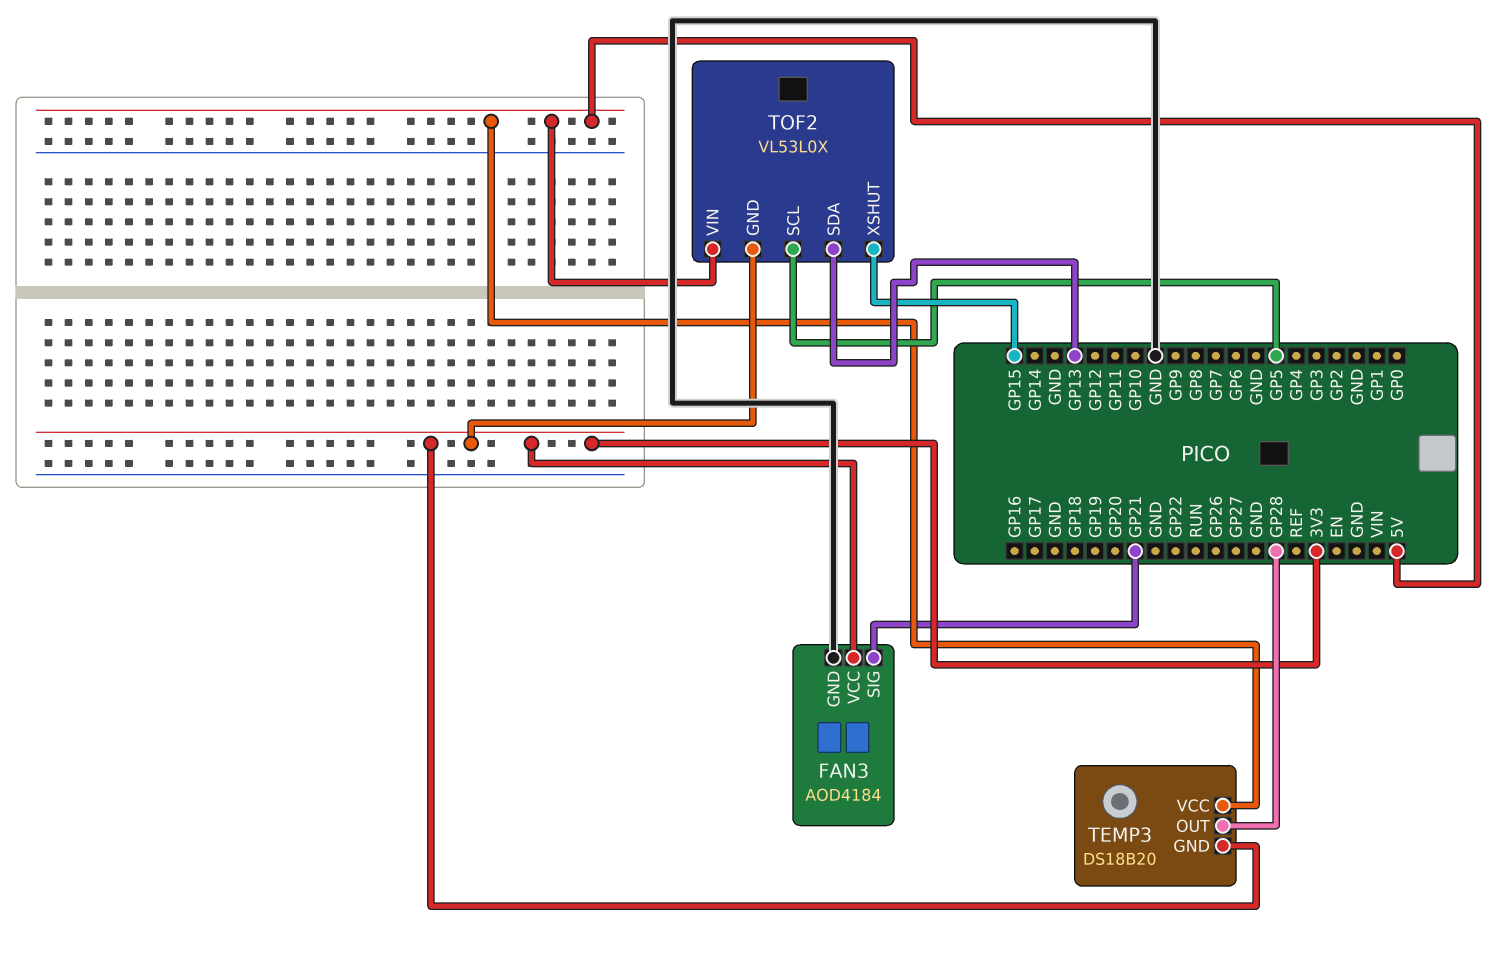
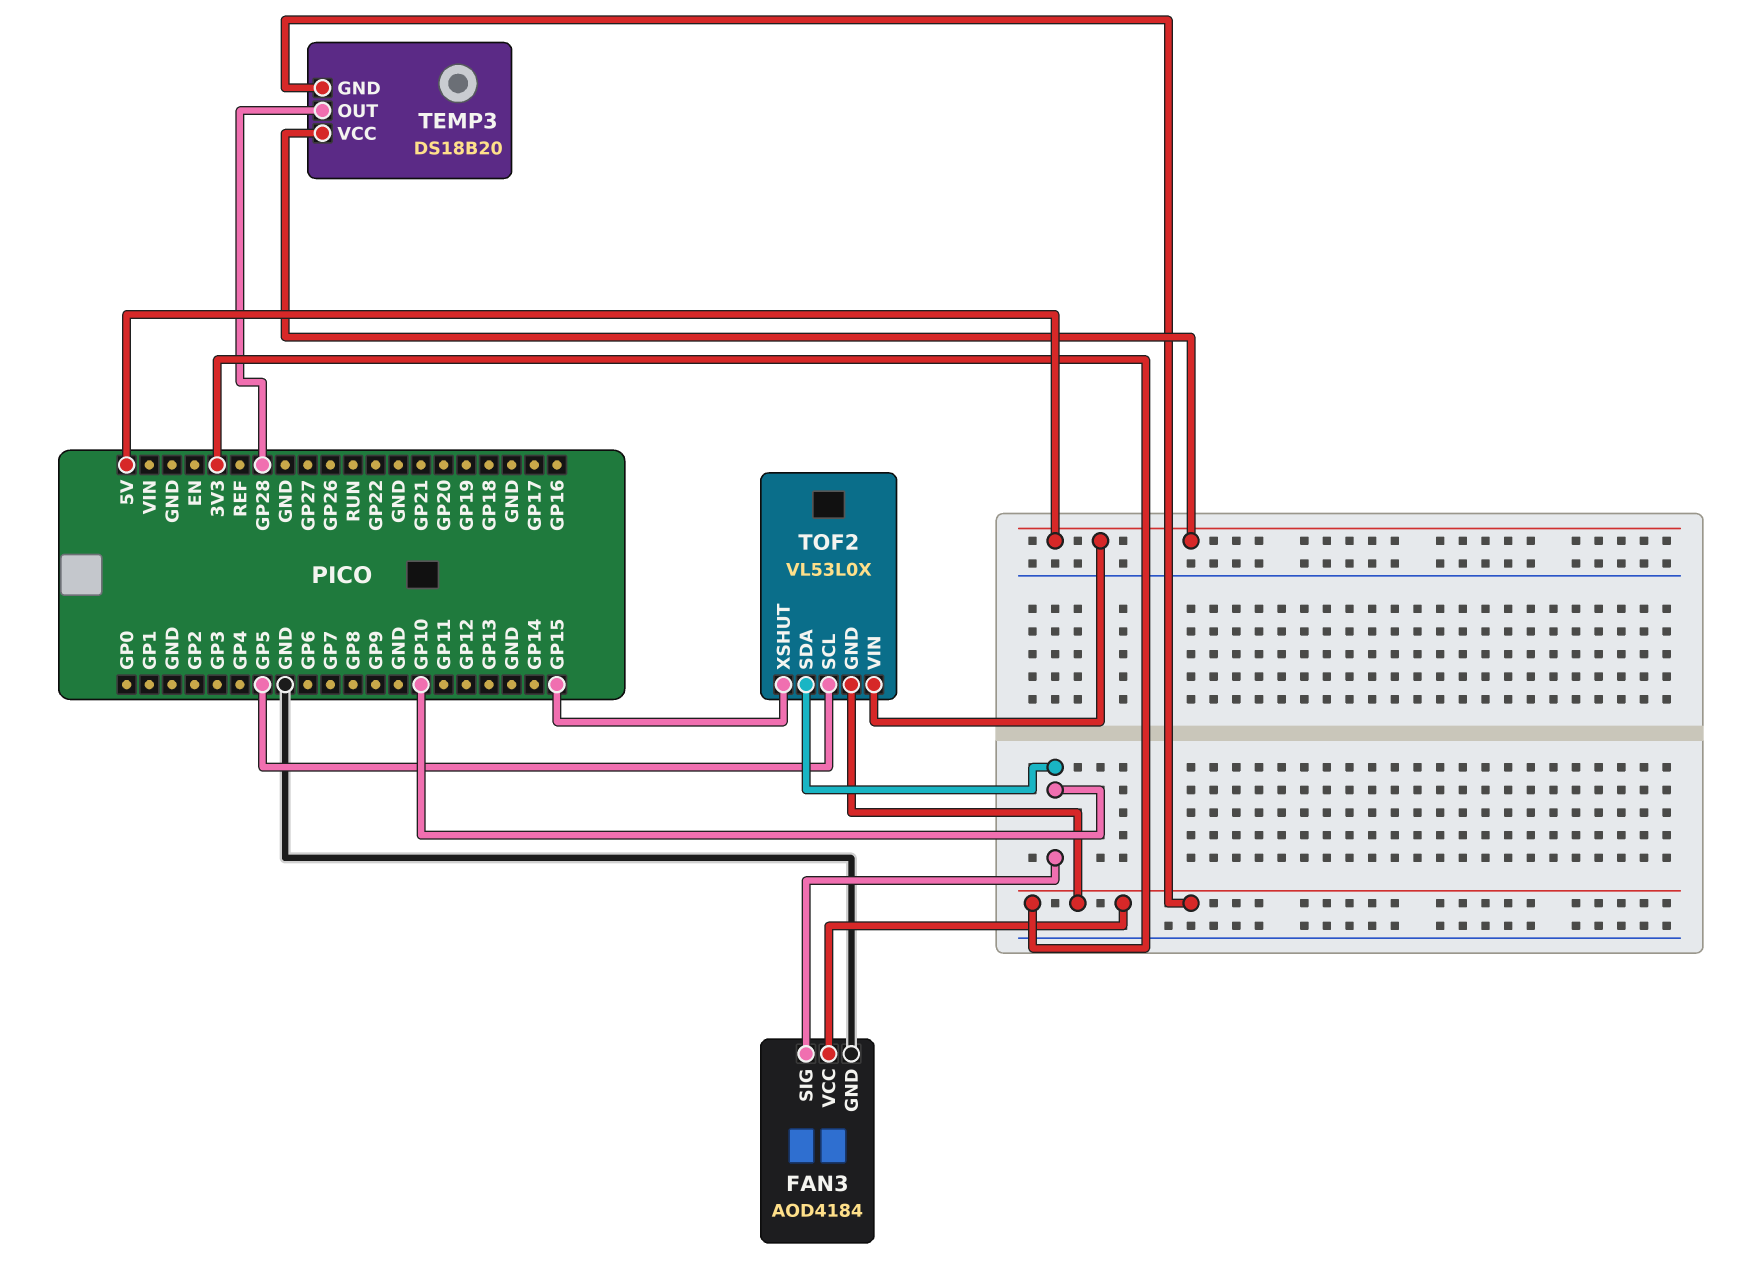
FAN3 pin SIG: GP21 -> GP10
TOF2 pin SDA: GP13 -> GP10

